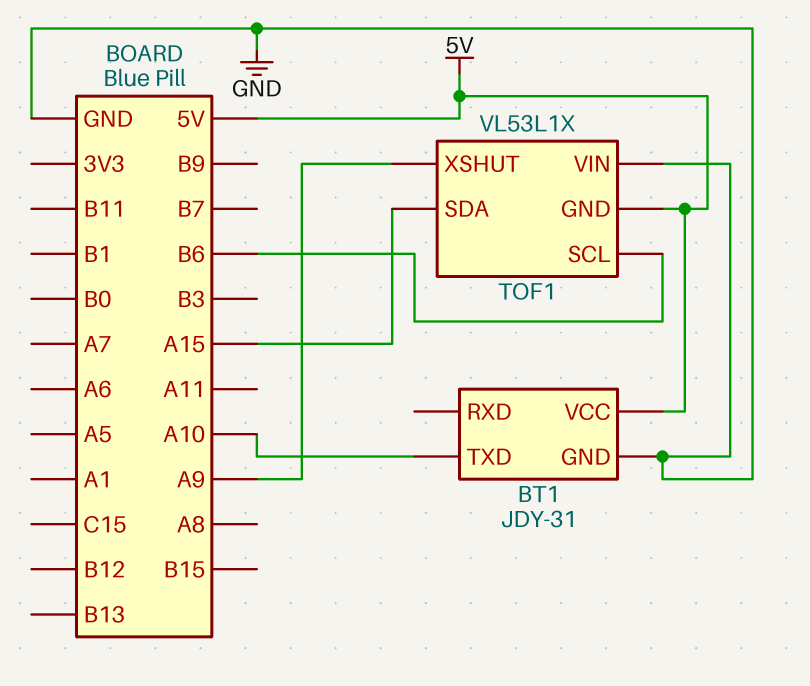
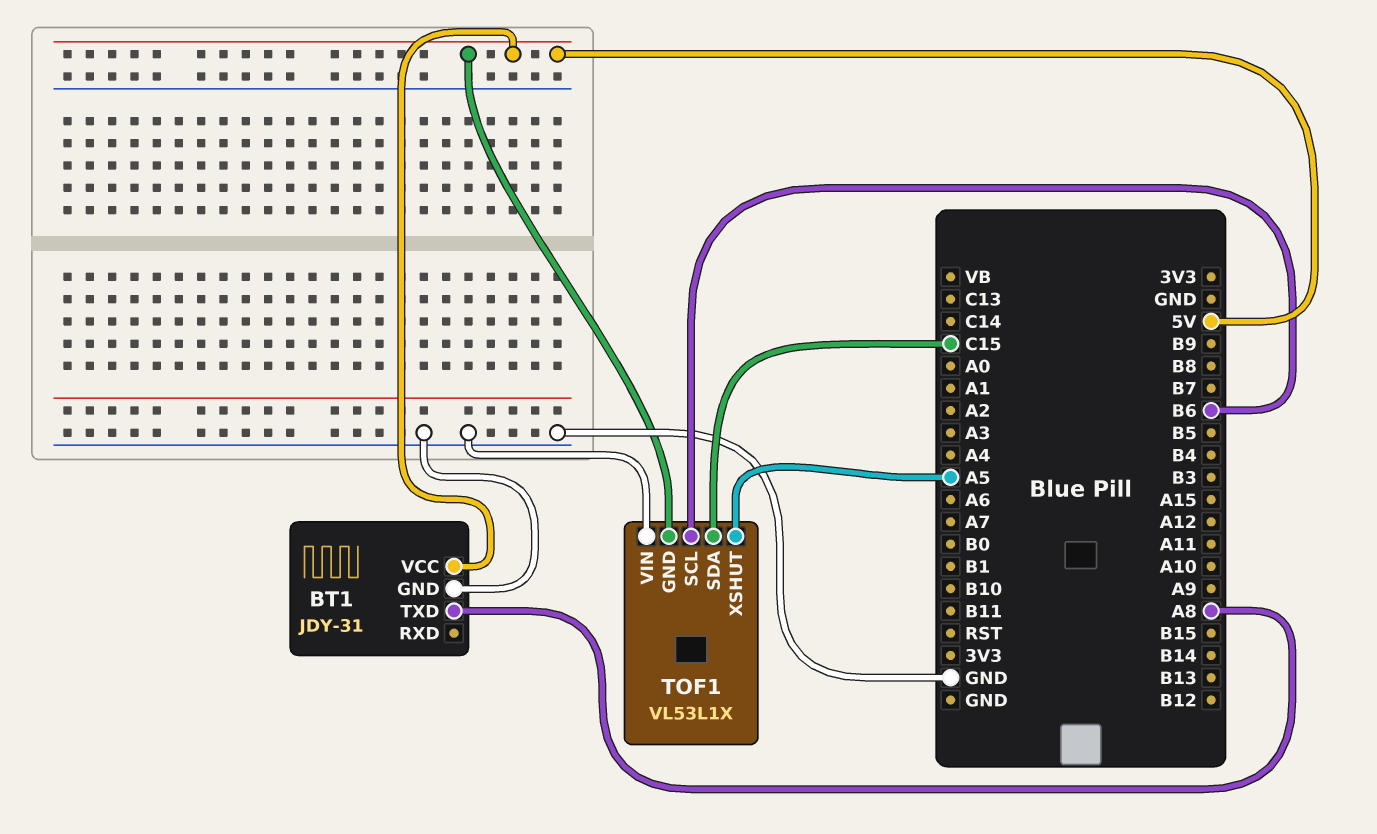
BT1 pin TXD: A10 -> A8
TOF1 pin SDA: A15 -> C15
TOF1 pin XSHUT: A9 -> A5

